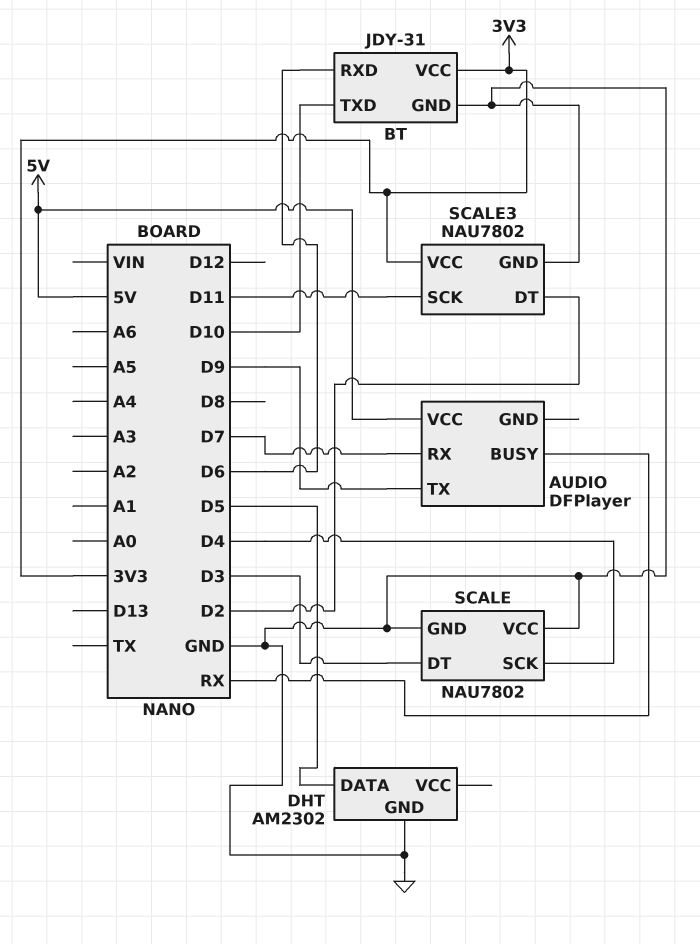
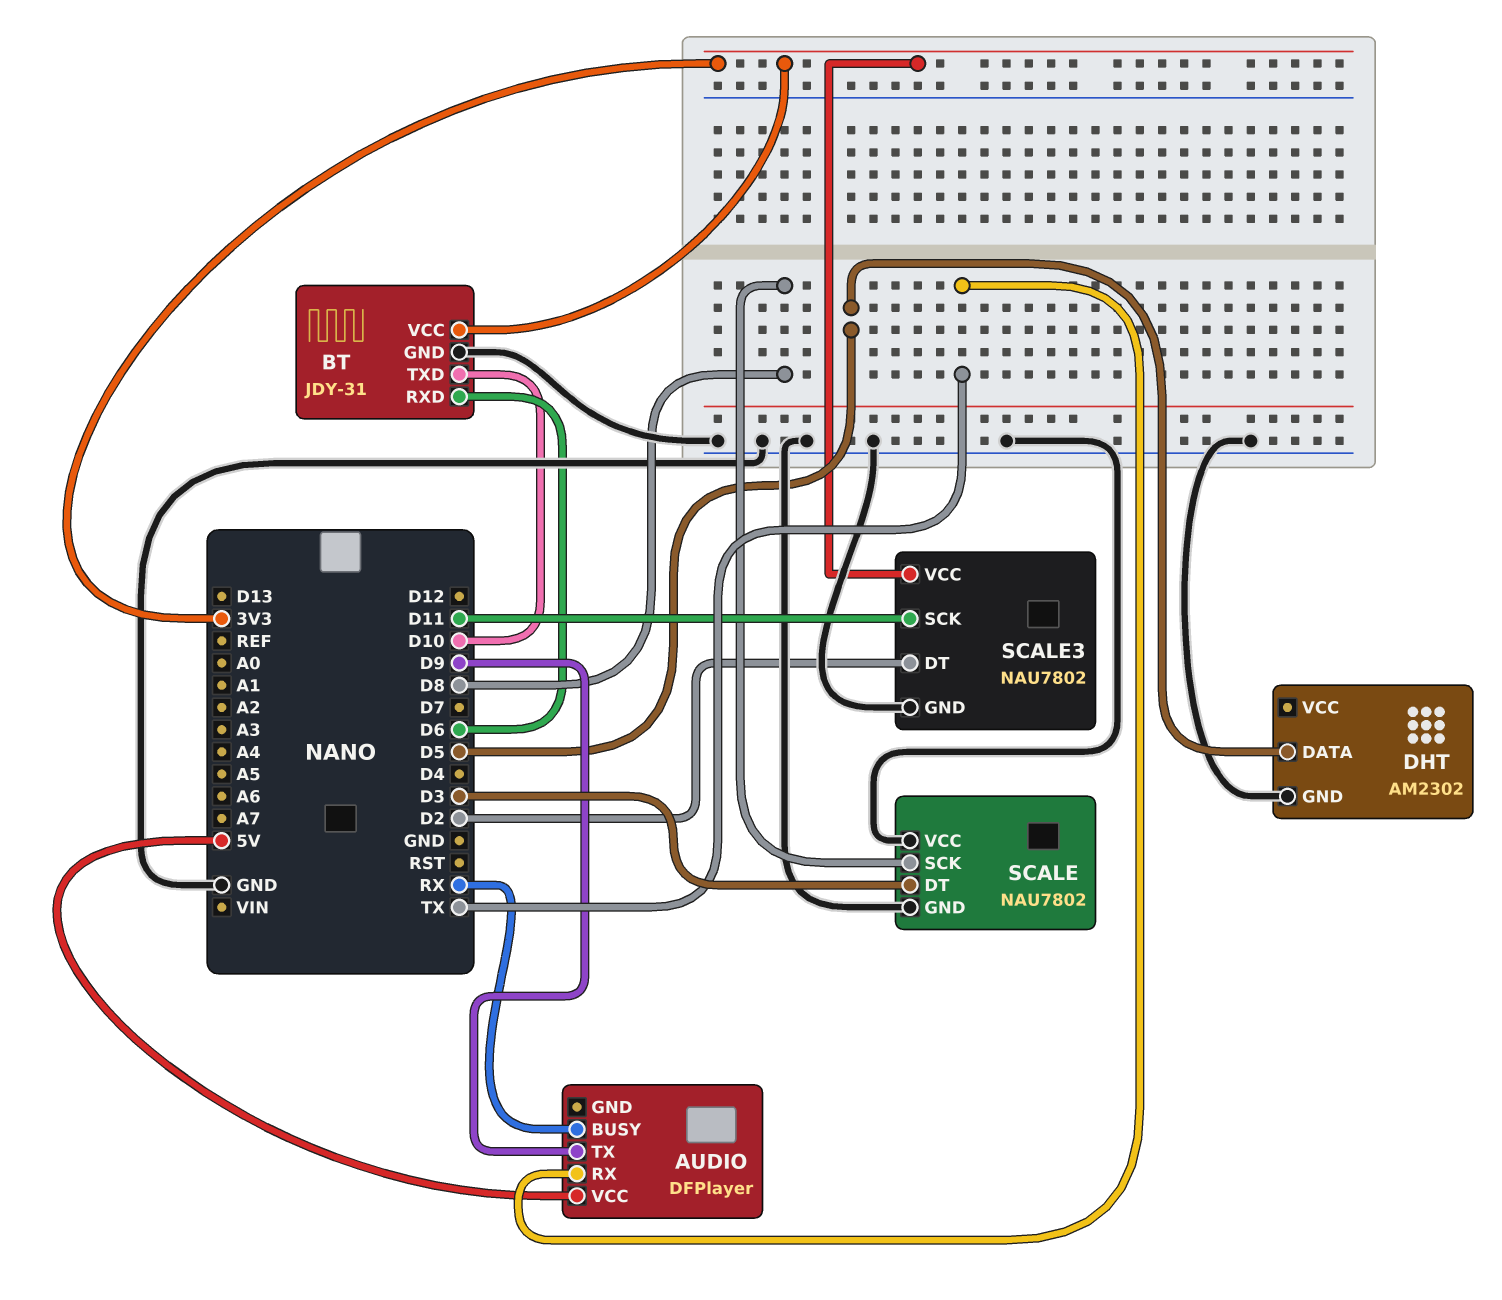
AUDIO pin RX: D7 -> TX
SCALE pin SCK: D4 -> D8

